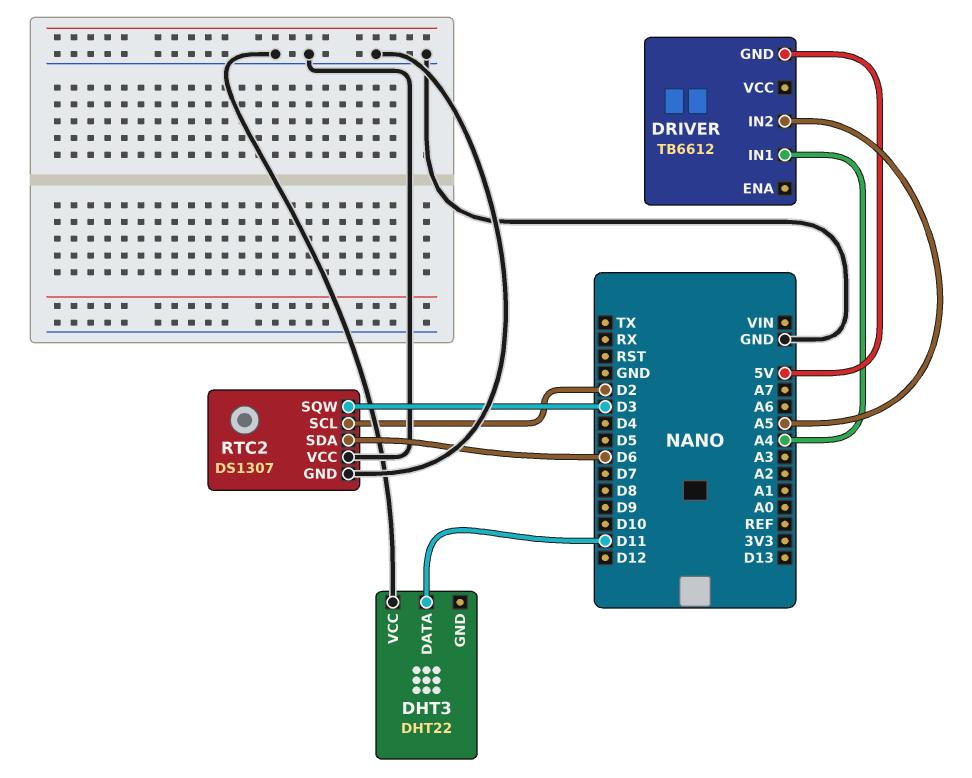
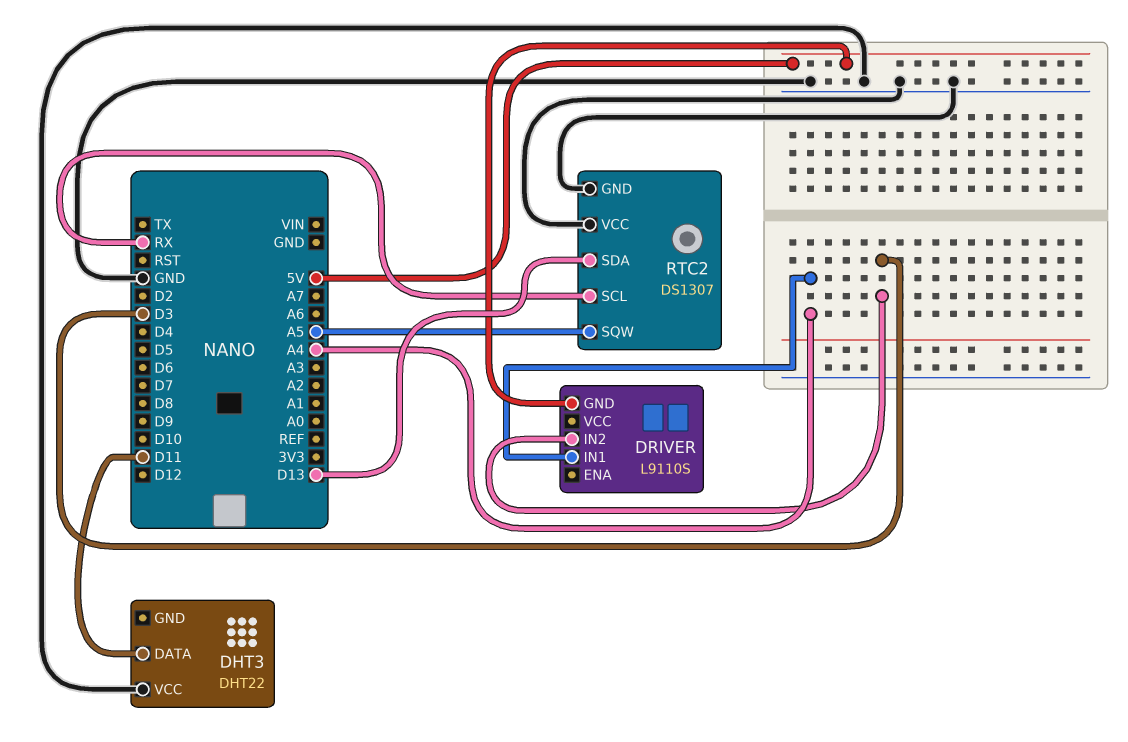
DRIVER: TB6612 -> L9110S
DRIVER pin IN2: A5 -> D3
RTC2 pin SCL: D2 -> RX
RTC2 pin SDA: D6 -> D13
RTC2 pin SQW: D3 -> A5

